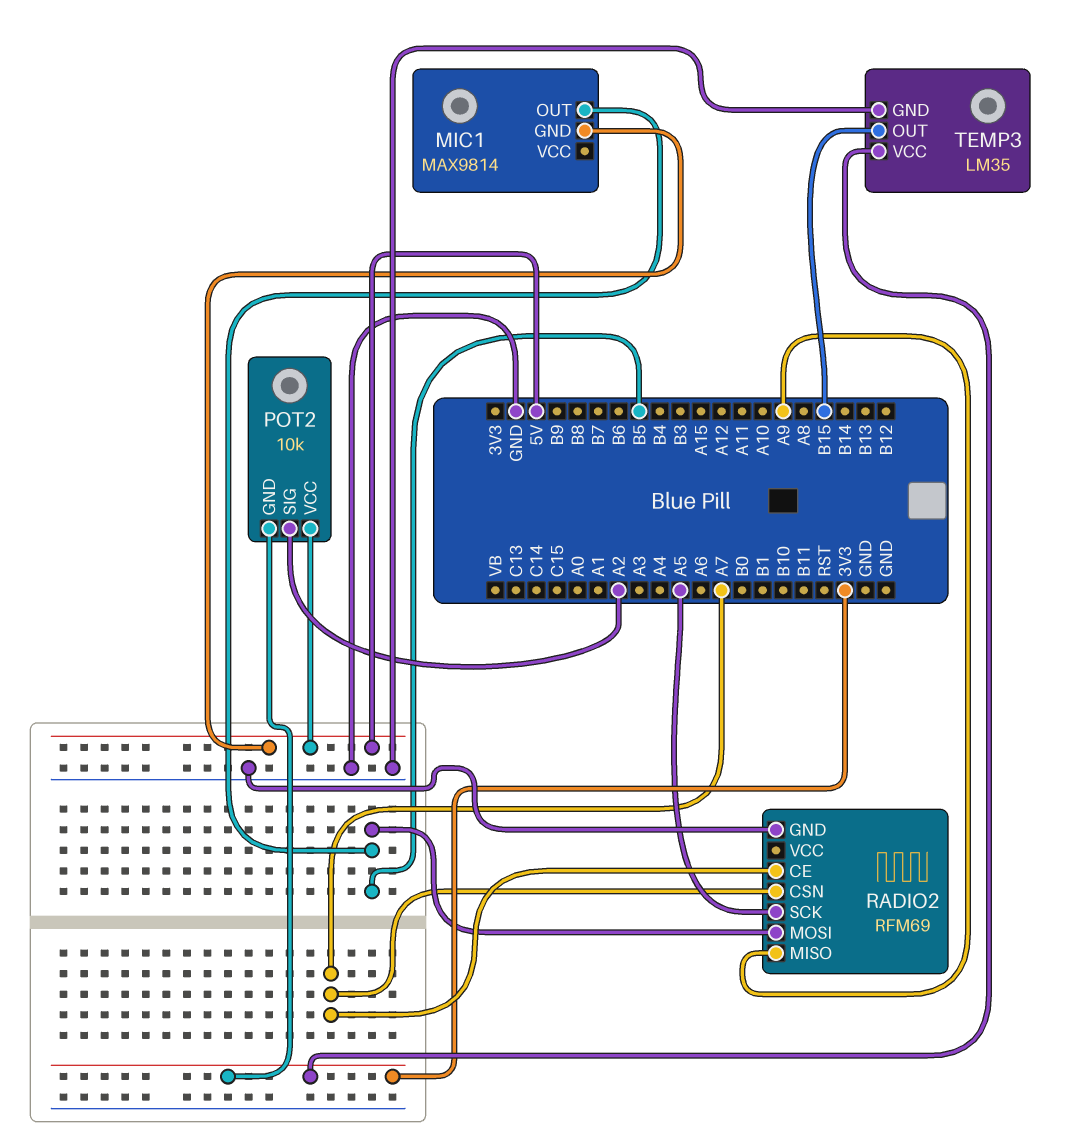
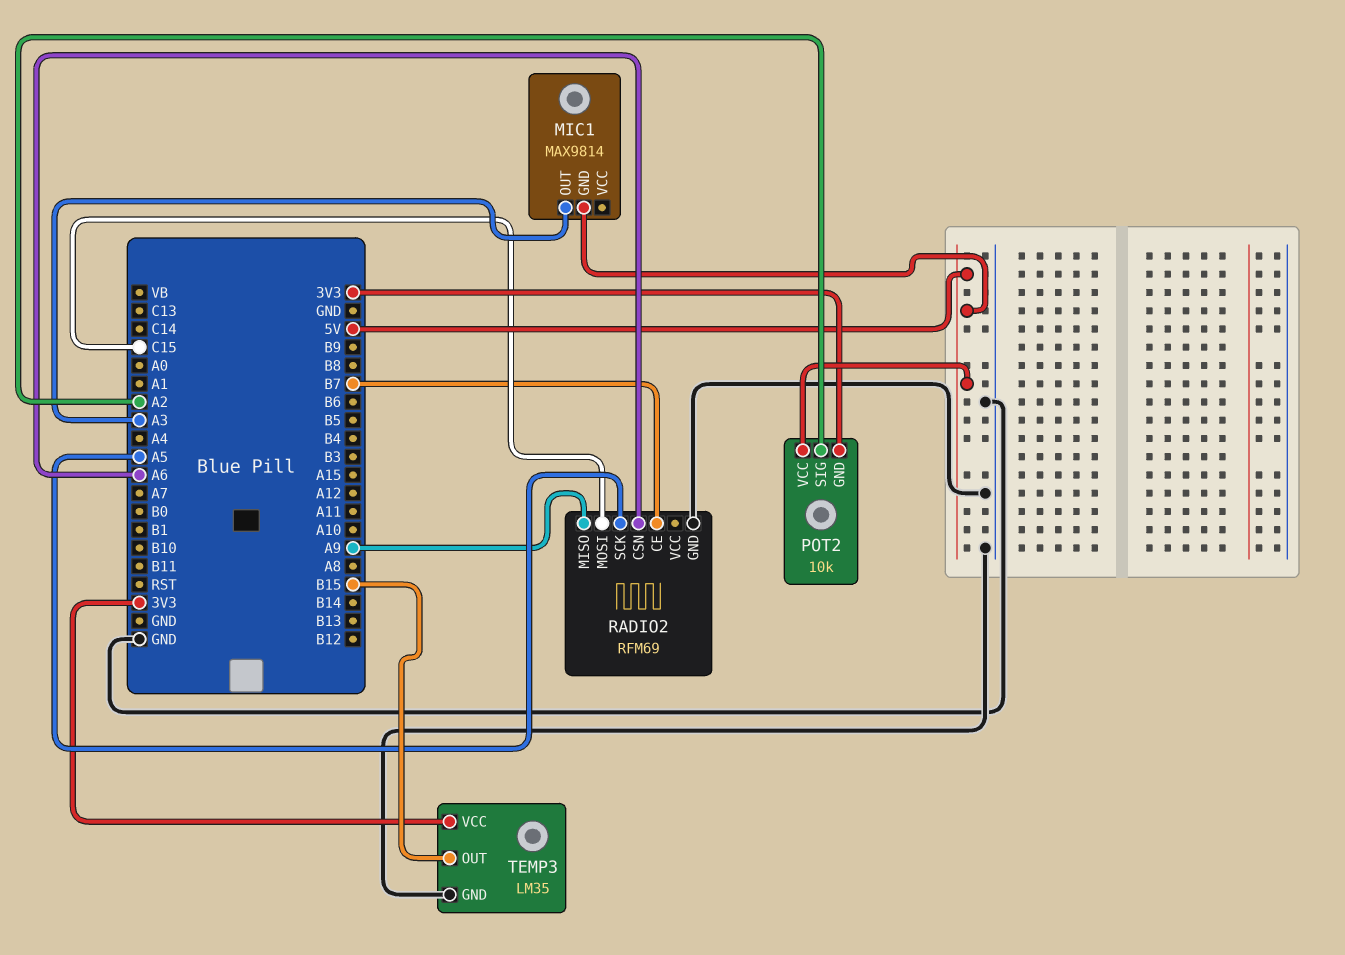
MIC1 pin OUT: B5 -> A3
RADIO2 pin CE: A7 -> B7
RADIO2 pin CSN: A7 -> A6
RADIO2 pin MOSI: B5 -> C15

